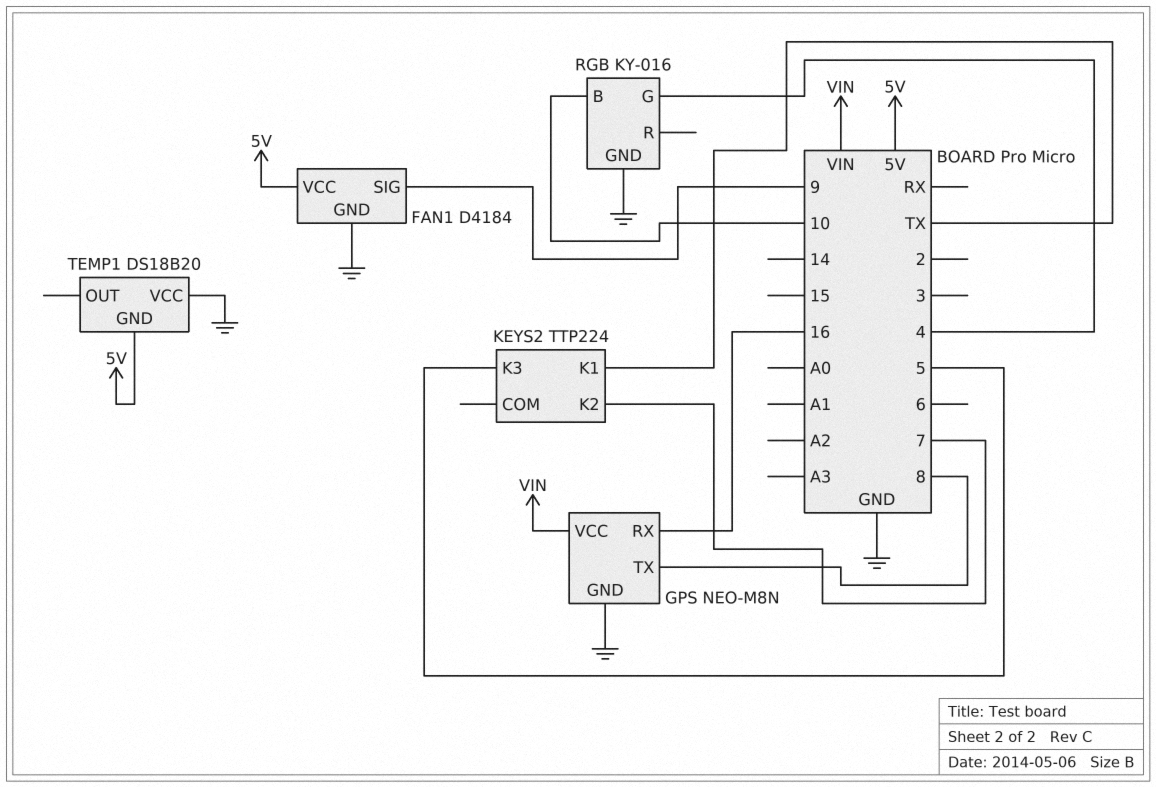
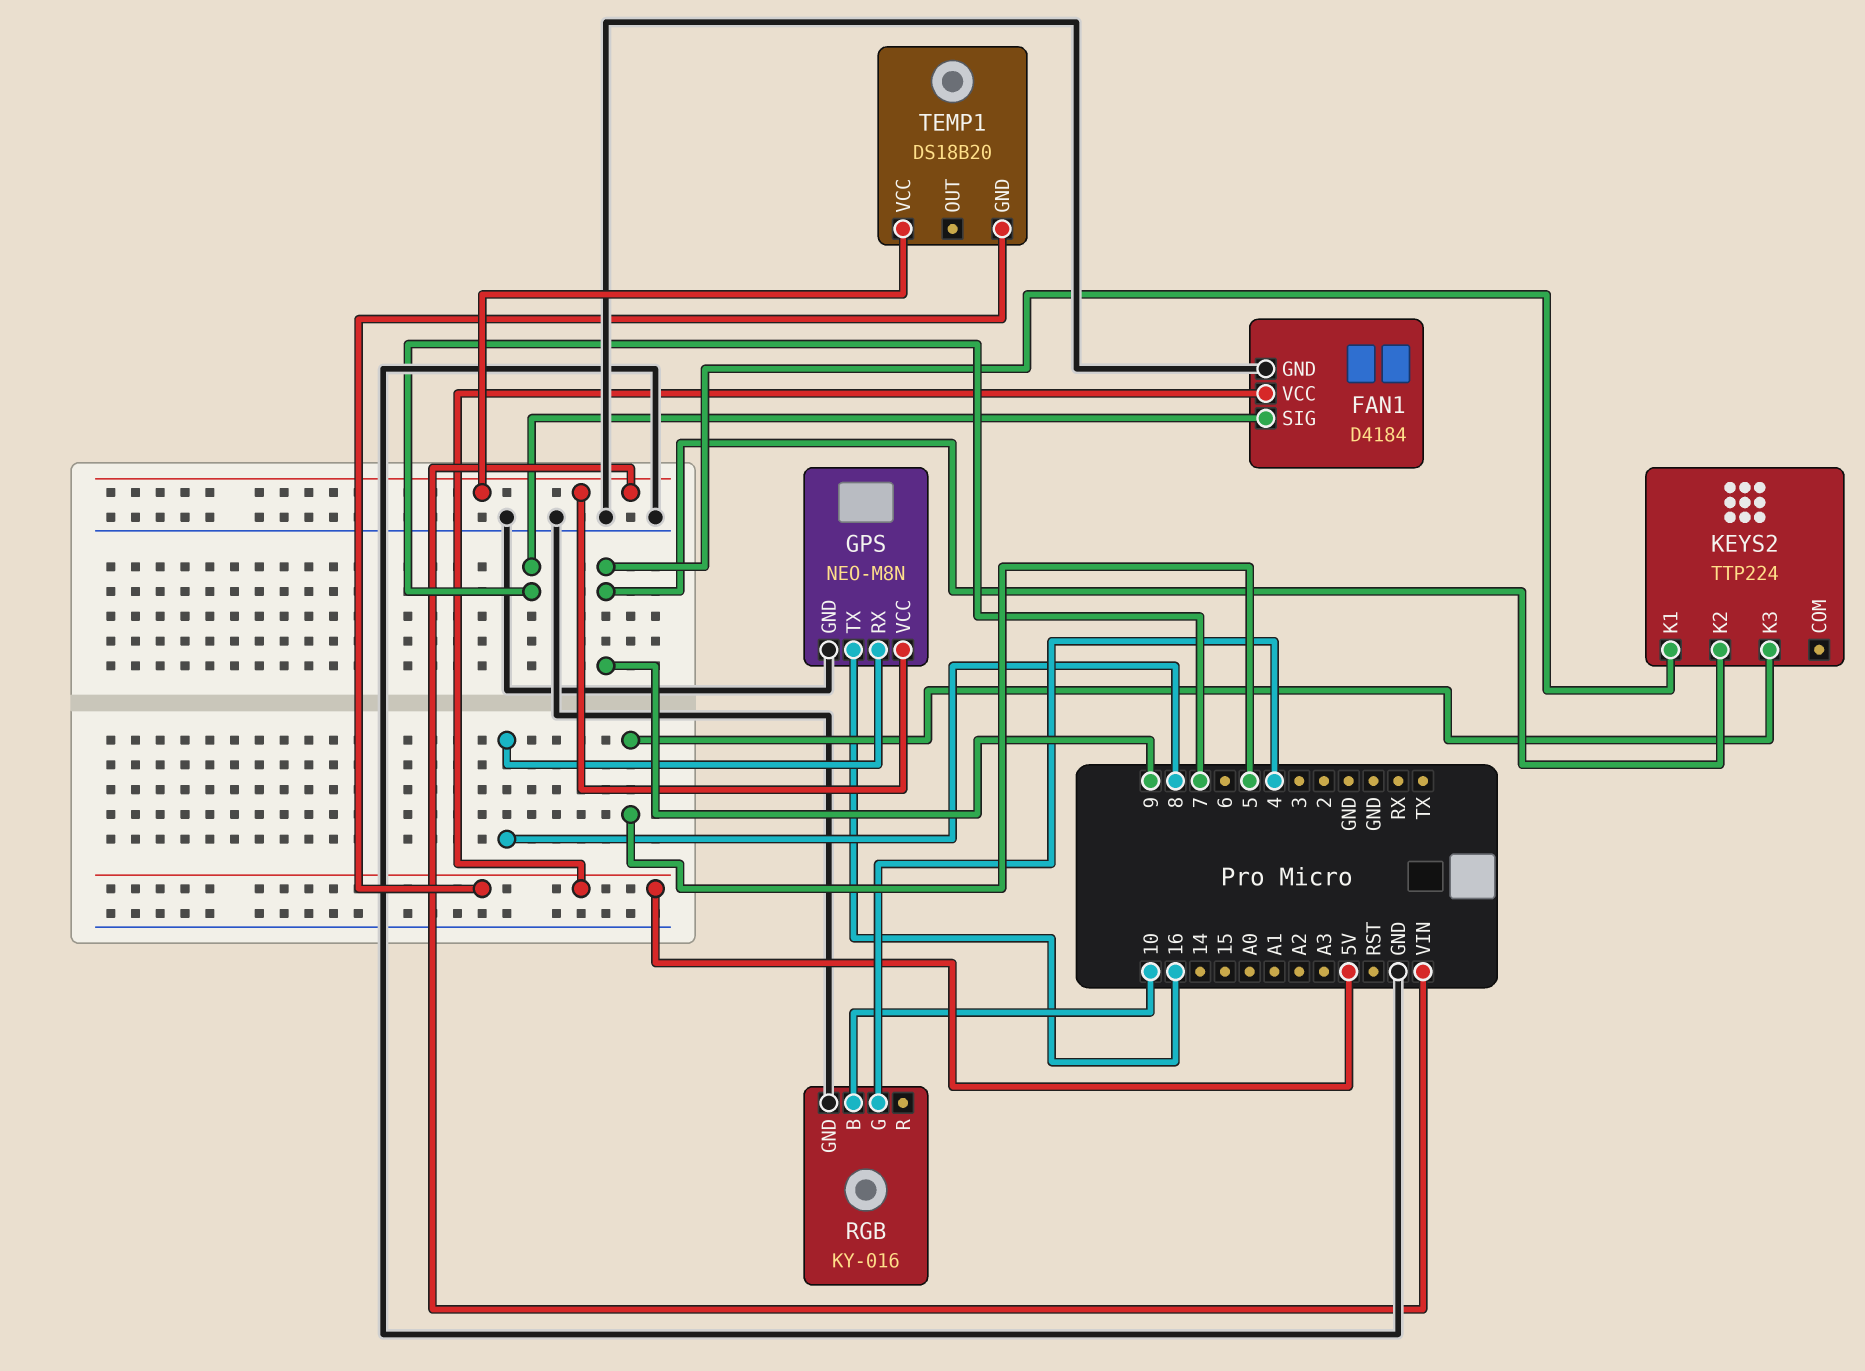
FAN1 pin SIG: 9 -> 7
GPS pin RX: 16 -> 8
GPS pin TX: 8 -> 16
KEYS2 pin K1: TX -> 9
KEYS2 pin K2: 7 -> 9
TEMP1 pin VCC: GND -> VIN

